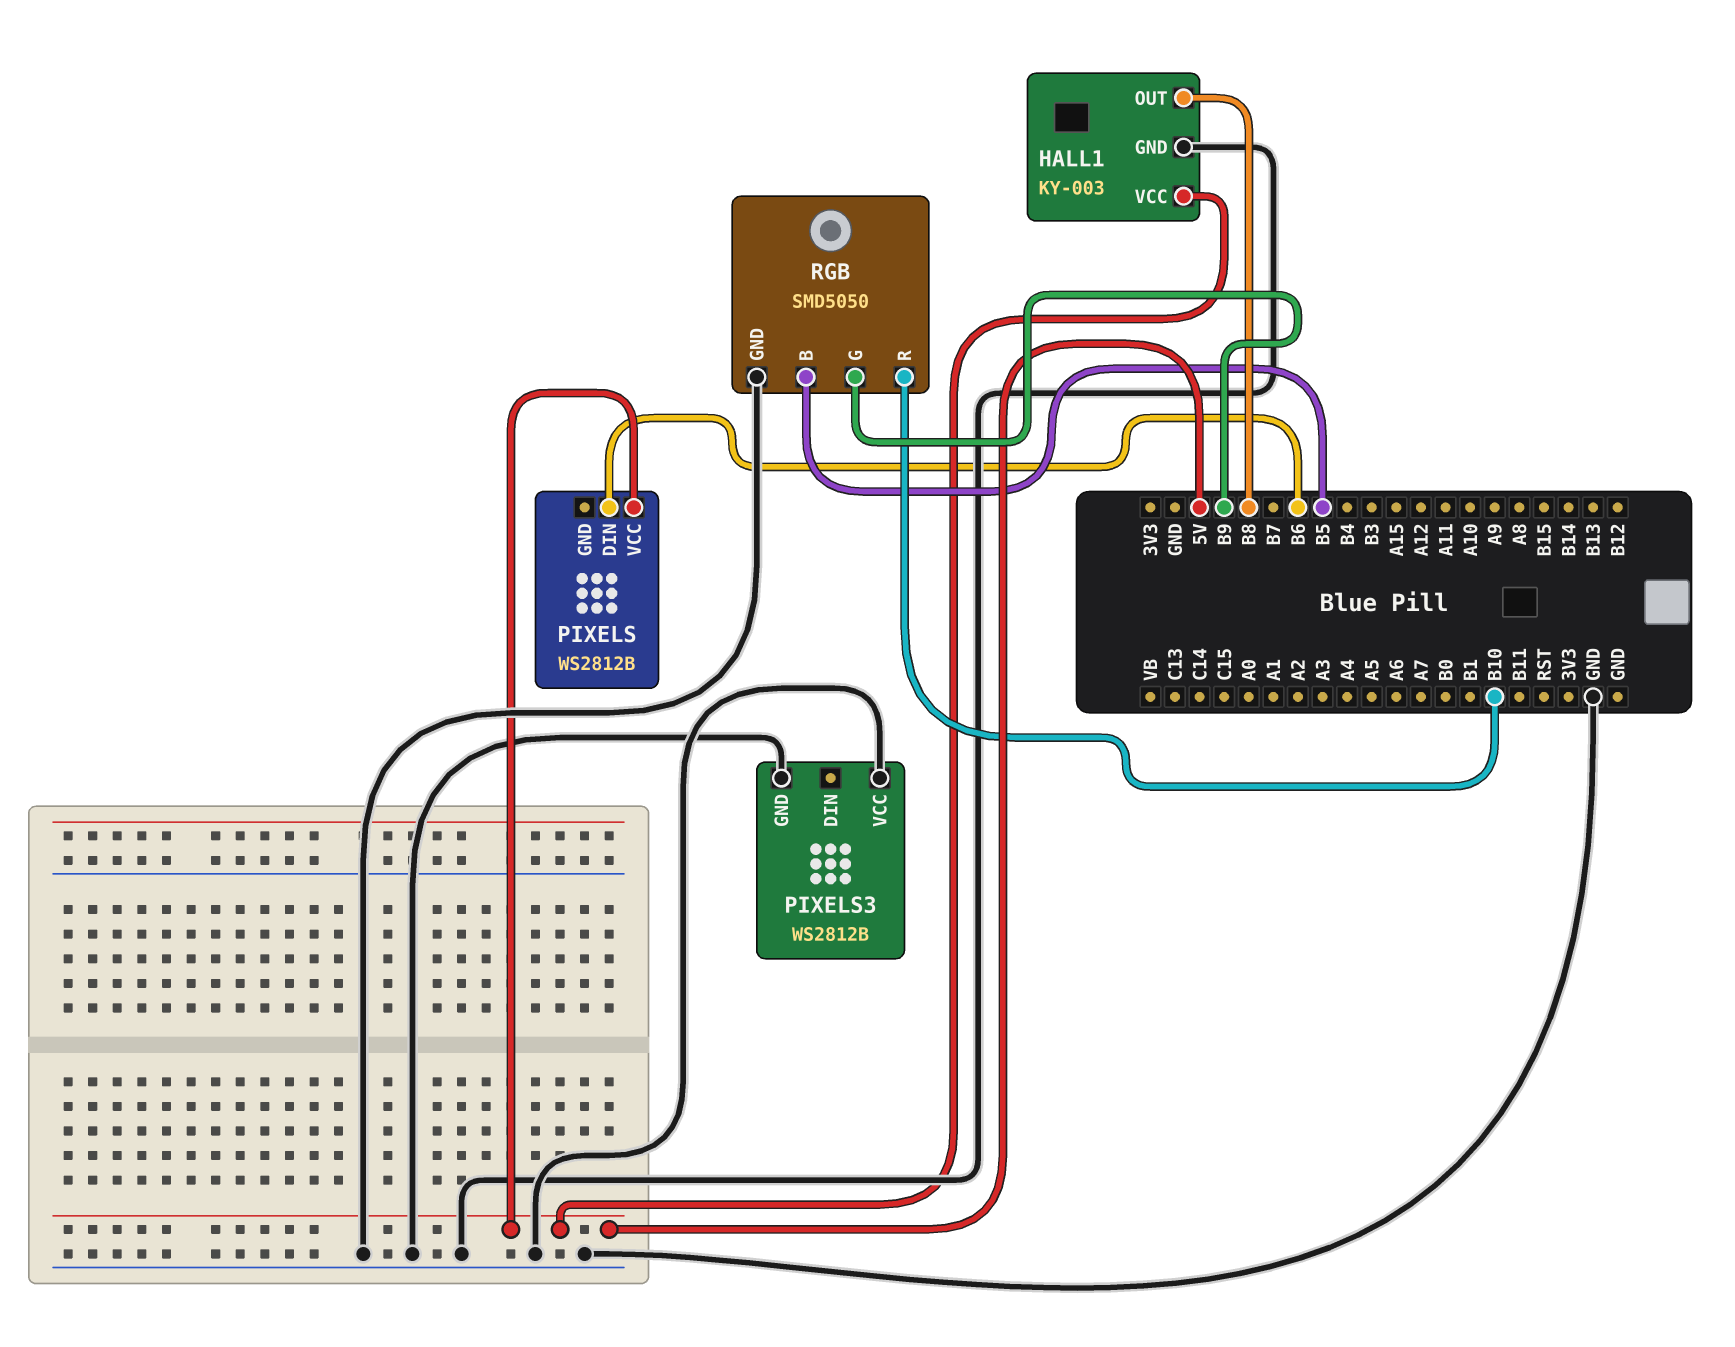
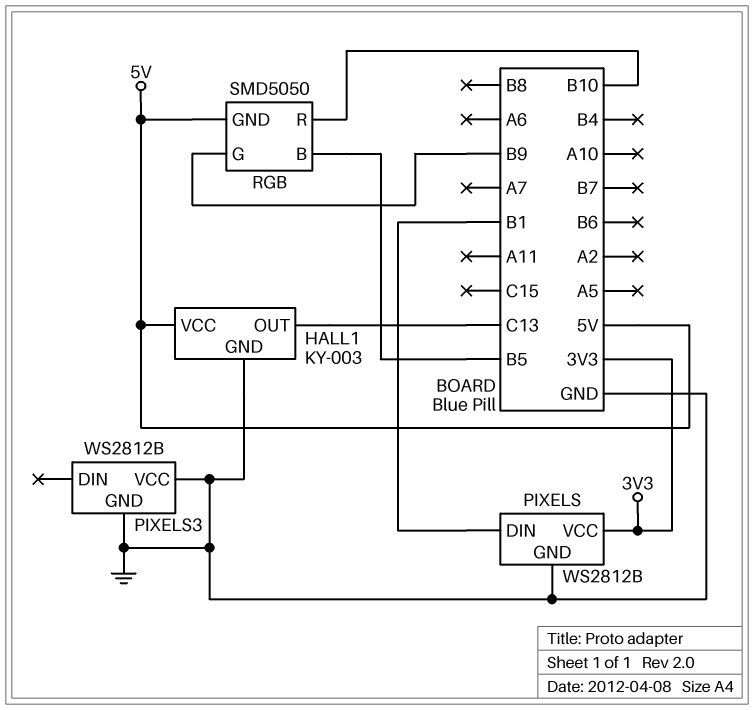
HALL1 pin OUT: B8 -> C13
PIXELS pin DIN: B6 -> B1
PIXELS pin GND: none -> GND
PIXELS pin VCC: 5V -> 3V3
RGB pin GND: GND -> 5V

